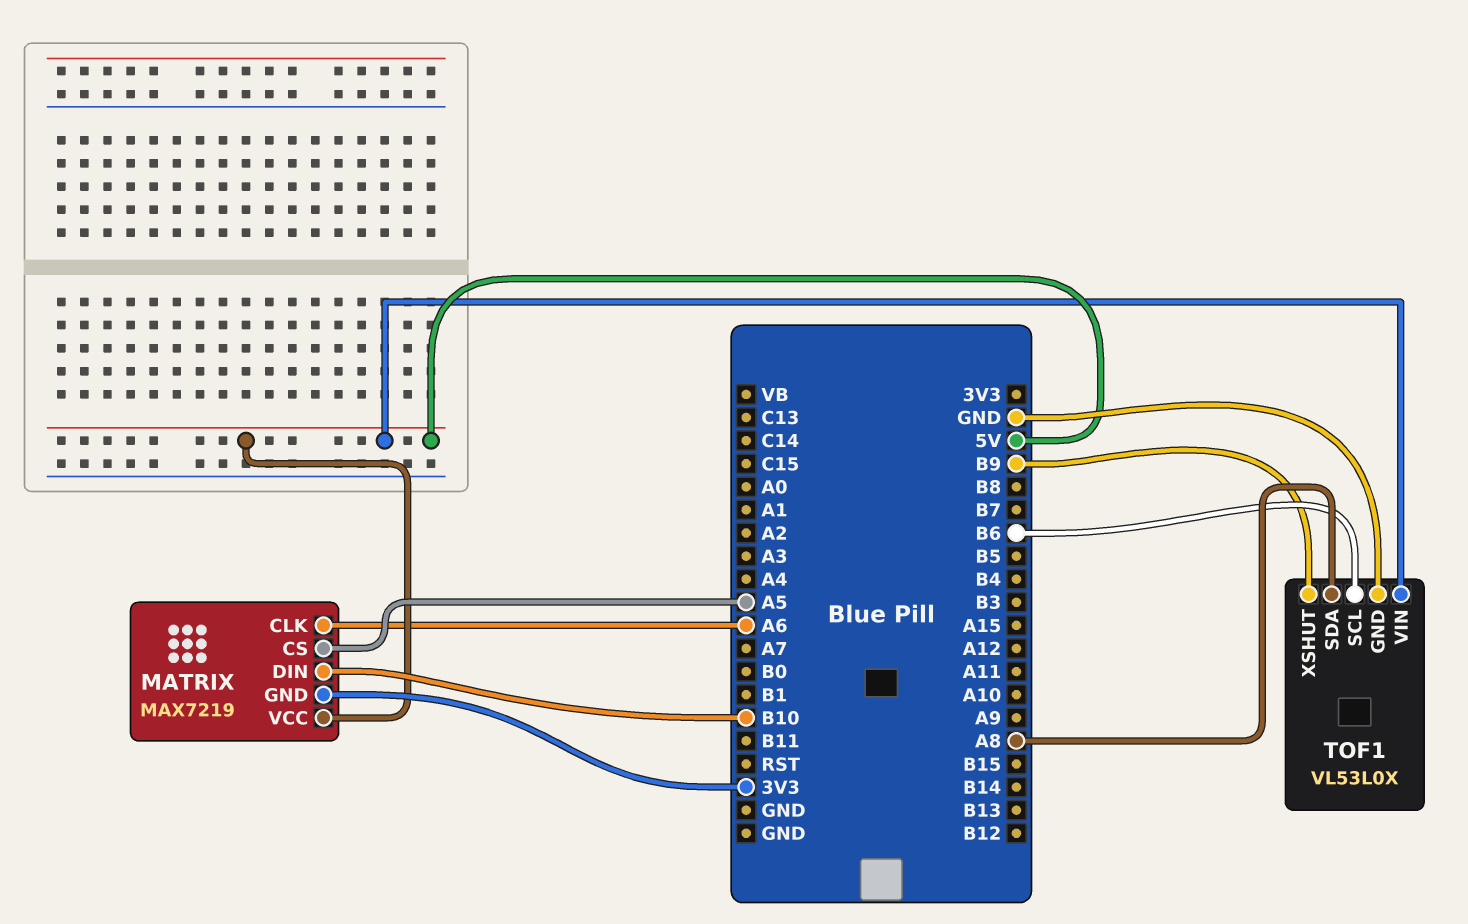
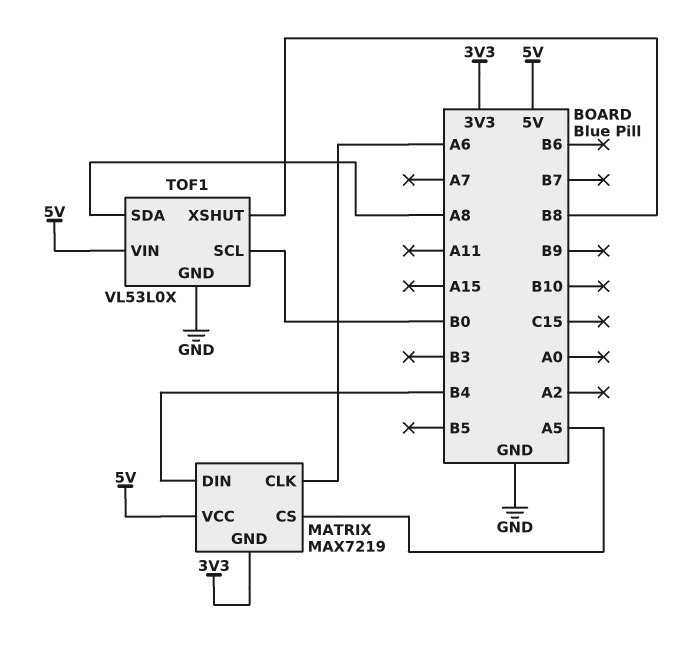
MATRIX pin DIN: B10 -> B4
TOF1 pin SCL: B6 -> B0
TOF1 pin XSHUT: B9 -> B8

